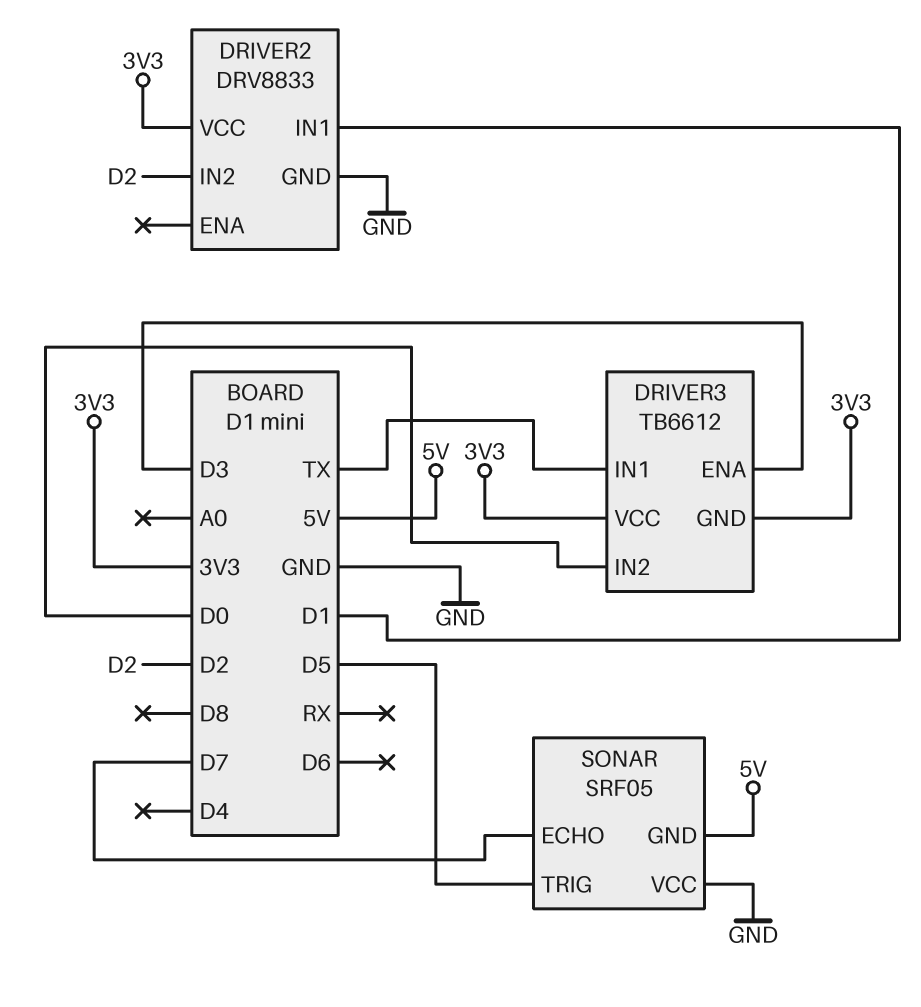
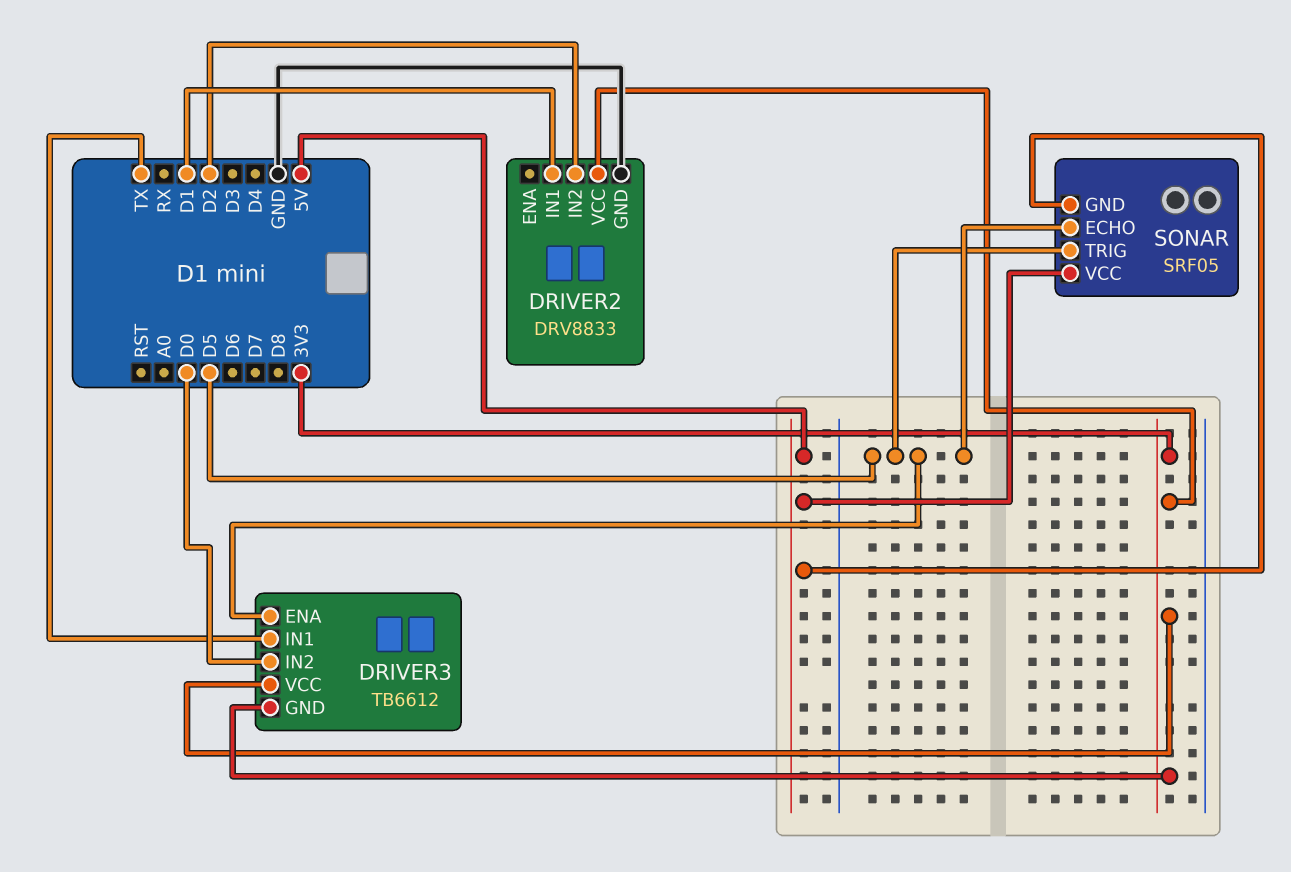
DRIVER3 pin ENA: D3 -> D5
SONAR pin ECHO: D7 -> D5
SONAR pin VCC: GND -> 5V

